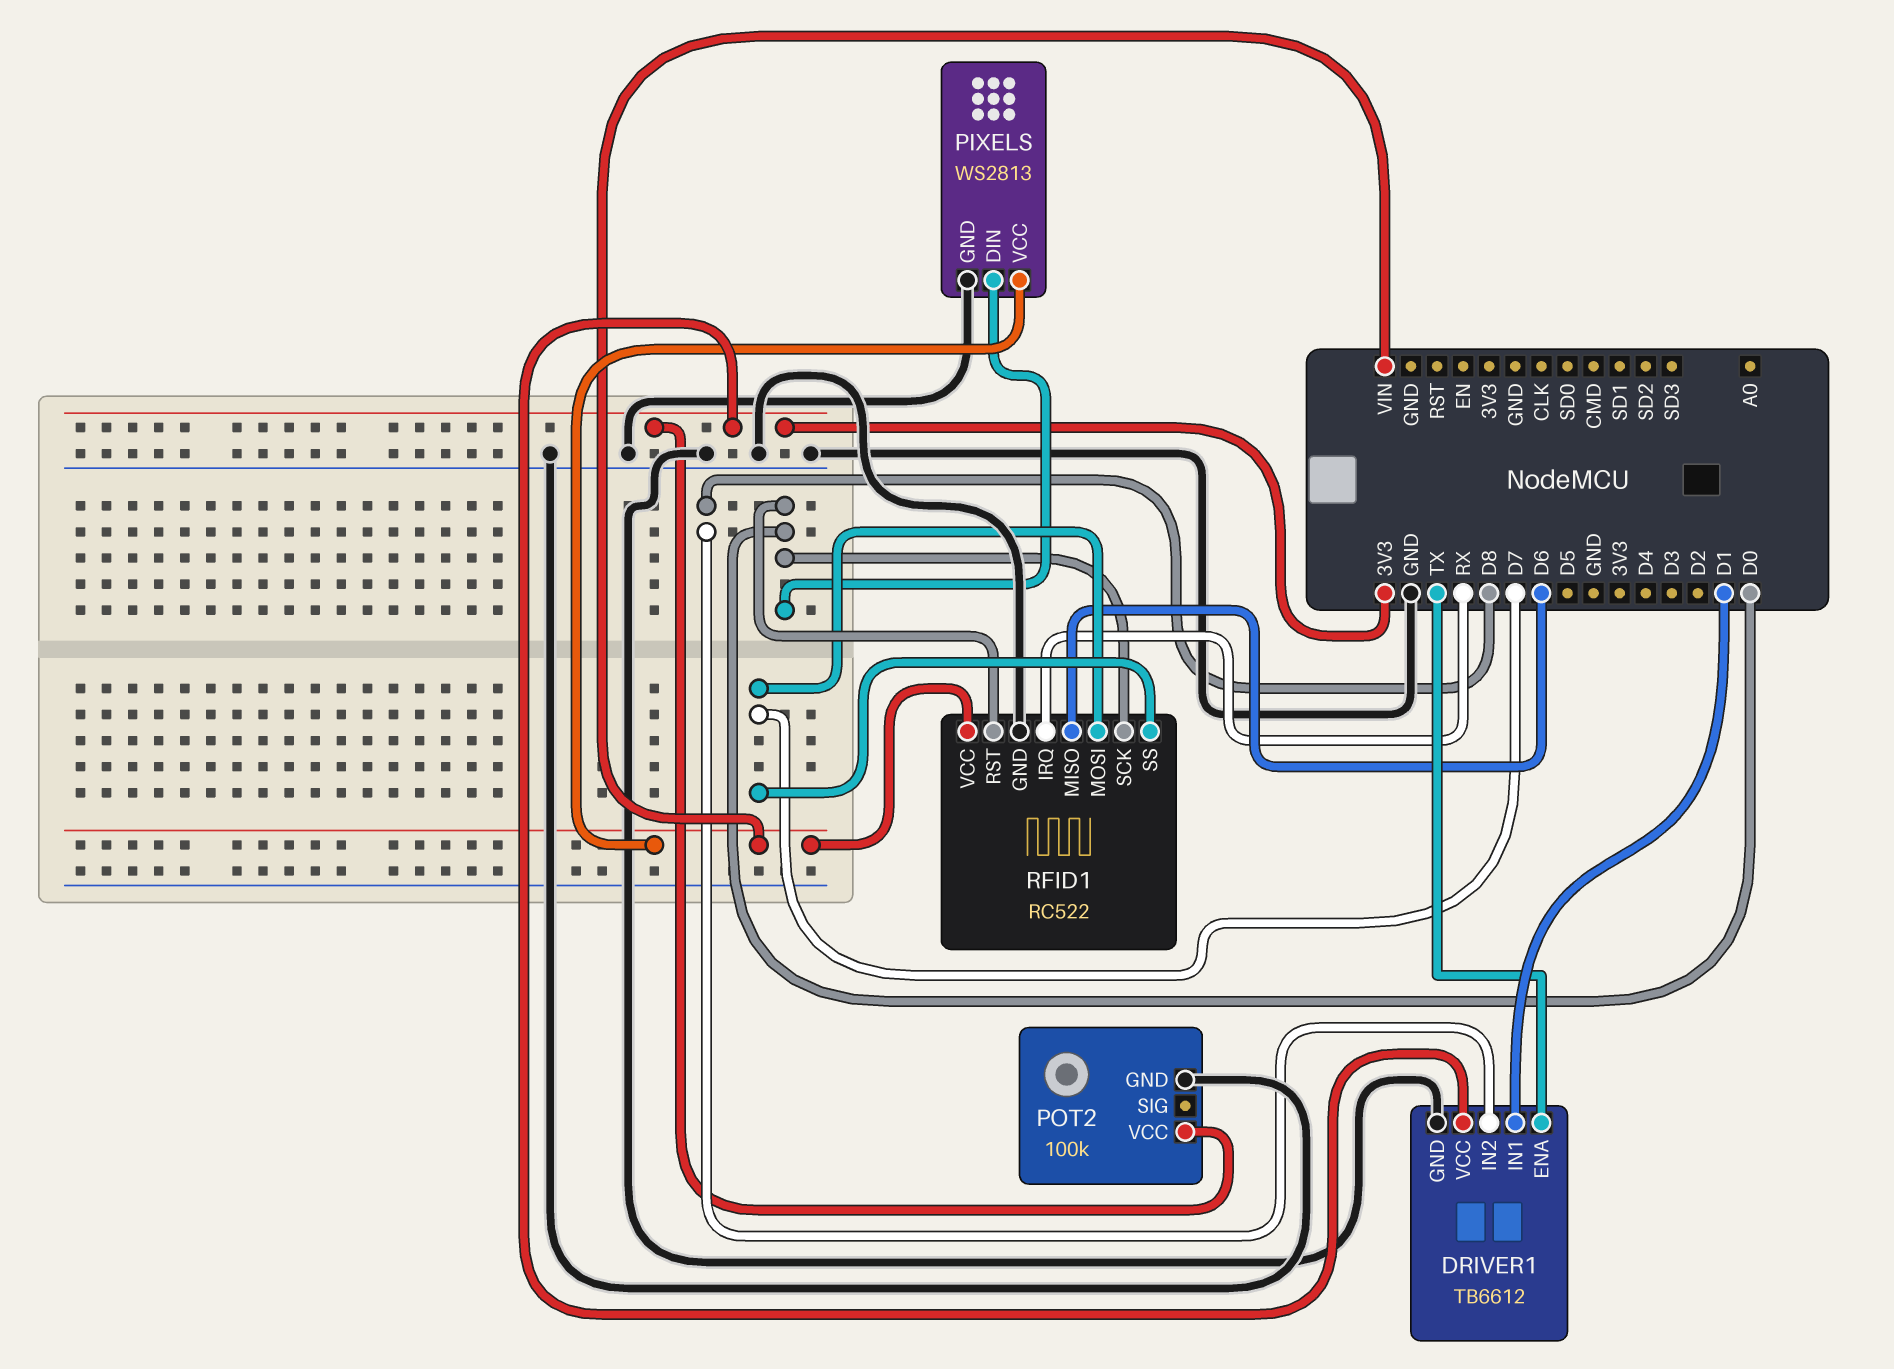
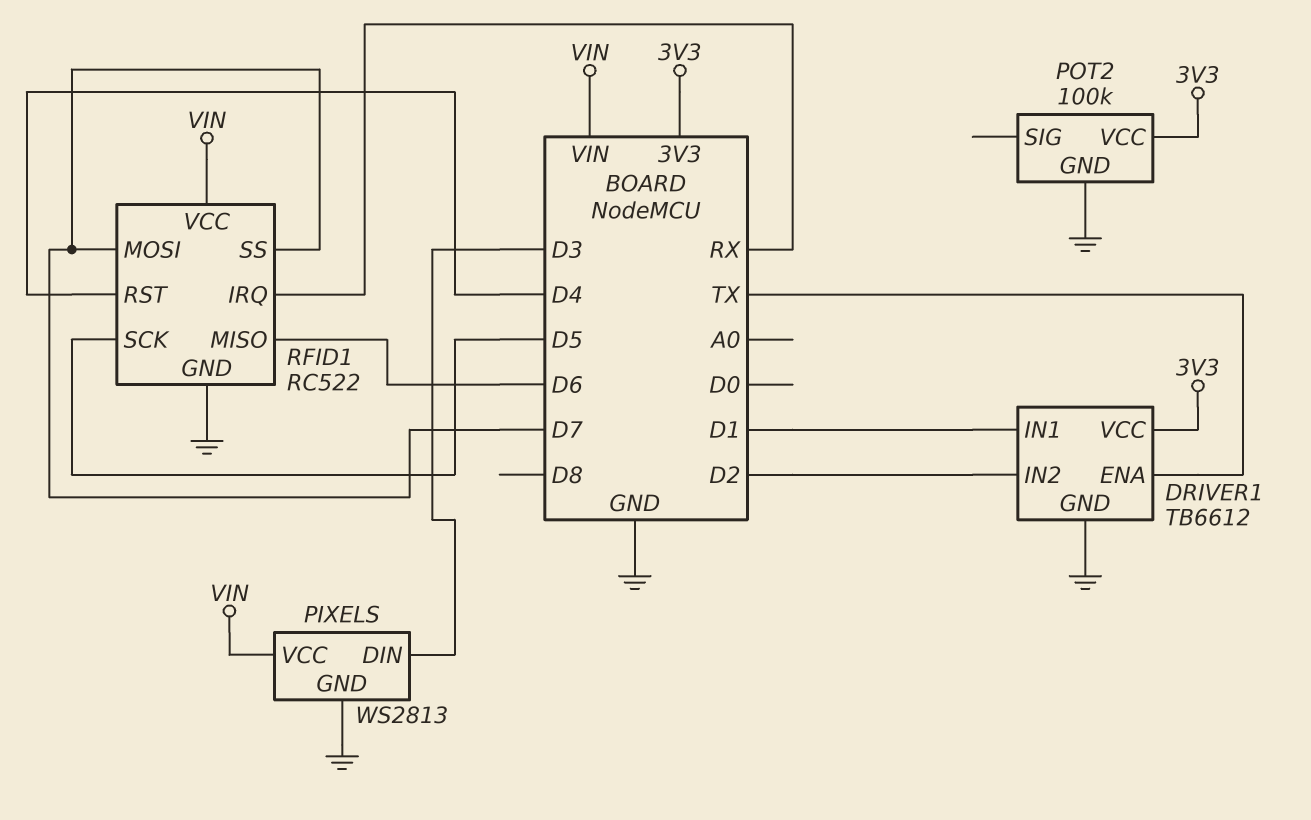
DRIVER1 pin IN2: D8 -> D2
PIXELS pin DIN: D0 -> D3
RFID1 pin RST: D0 -> D4
RFID1 pin SCK: D0 -> D5

